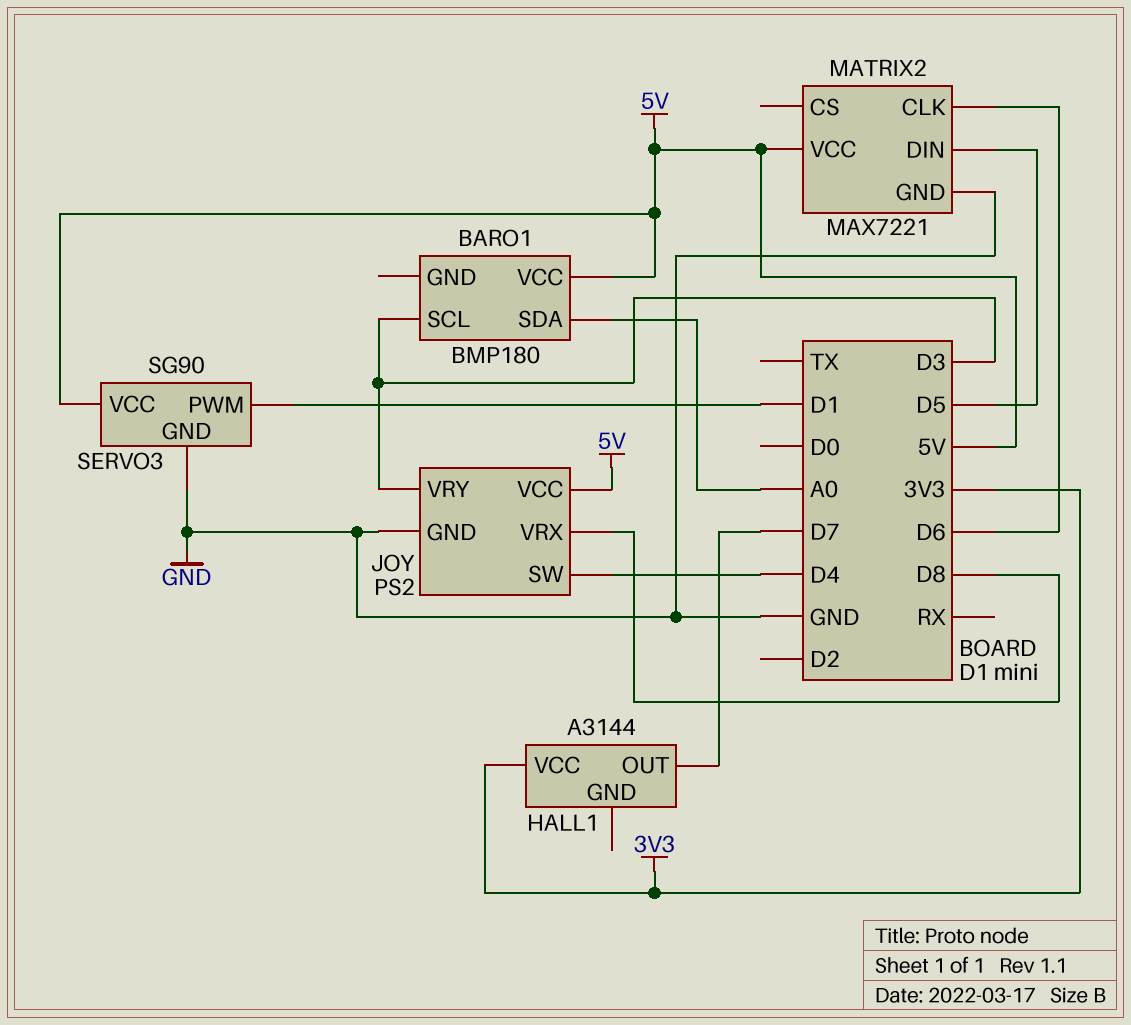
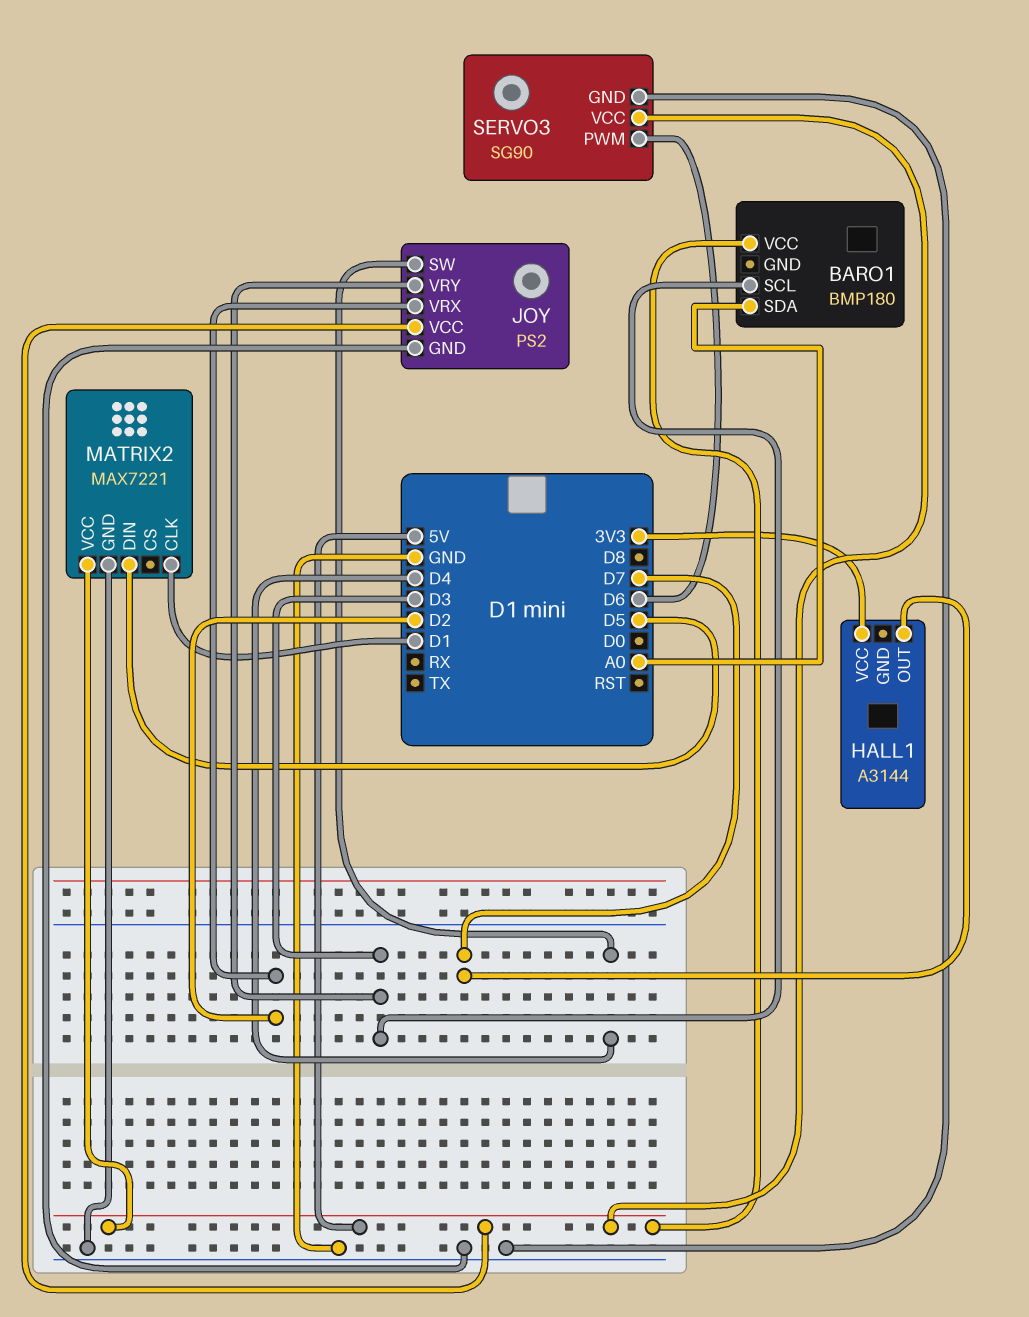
JOY pin VRX: D8 -> D2
MATRIX2 pin CLK: D6 -> D1
SERVO3 pin PWM: D1 -> D6

